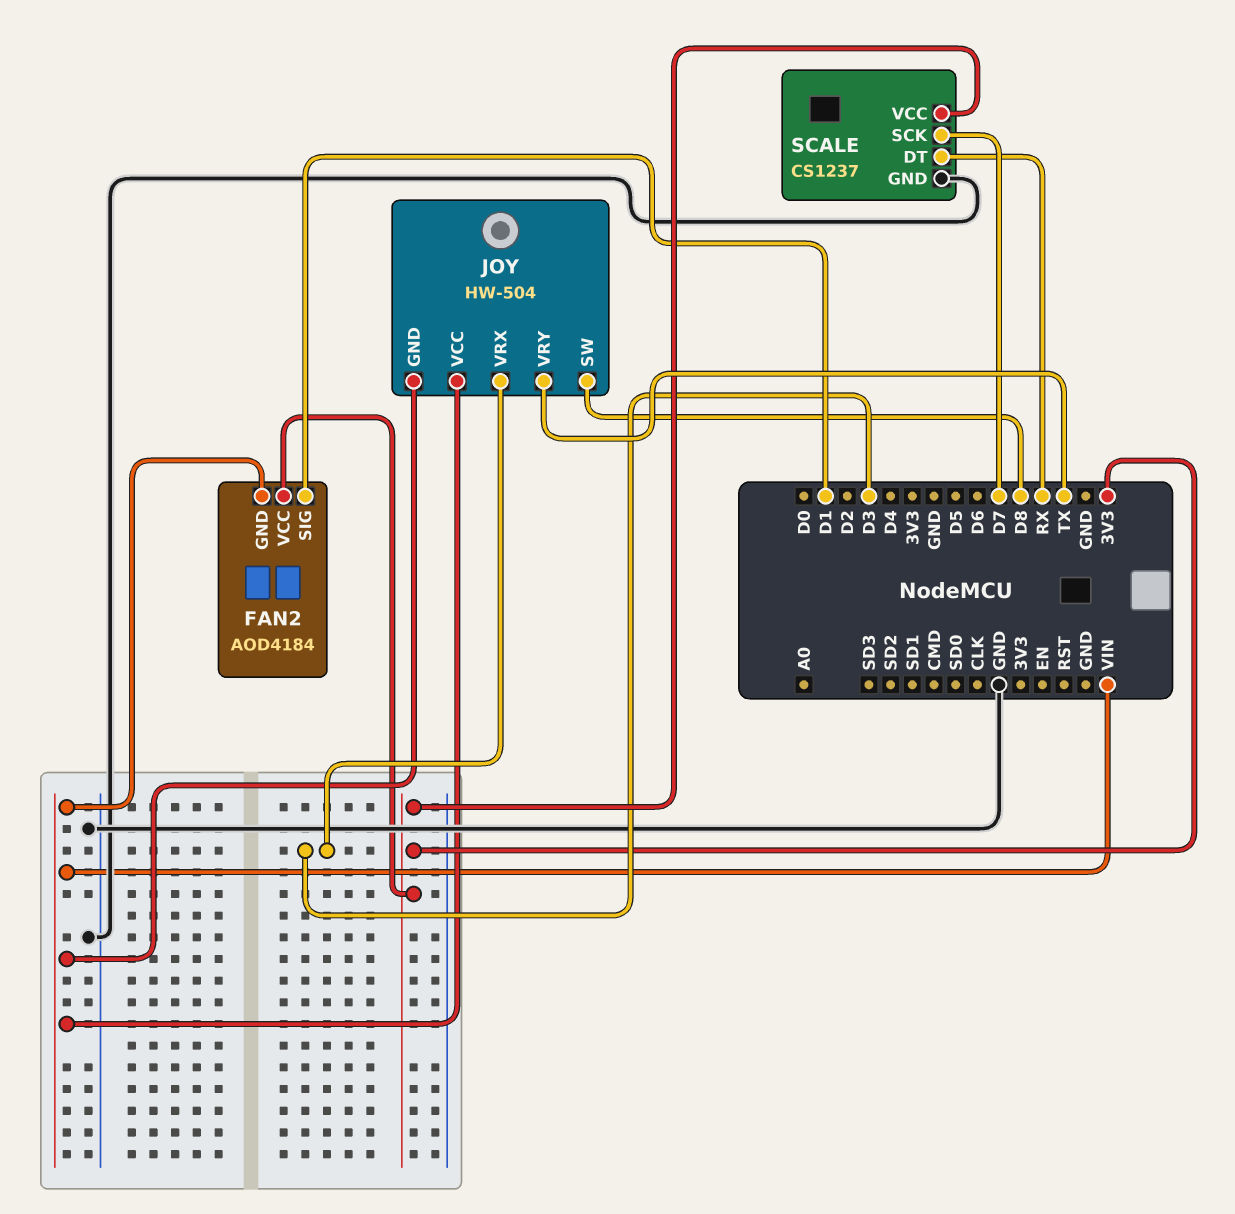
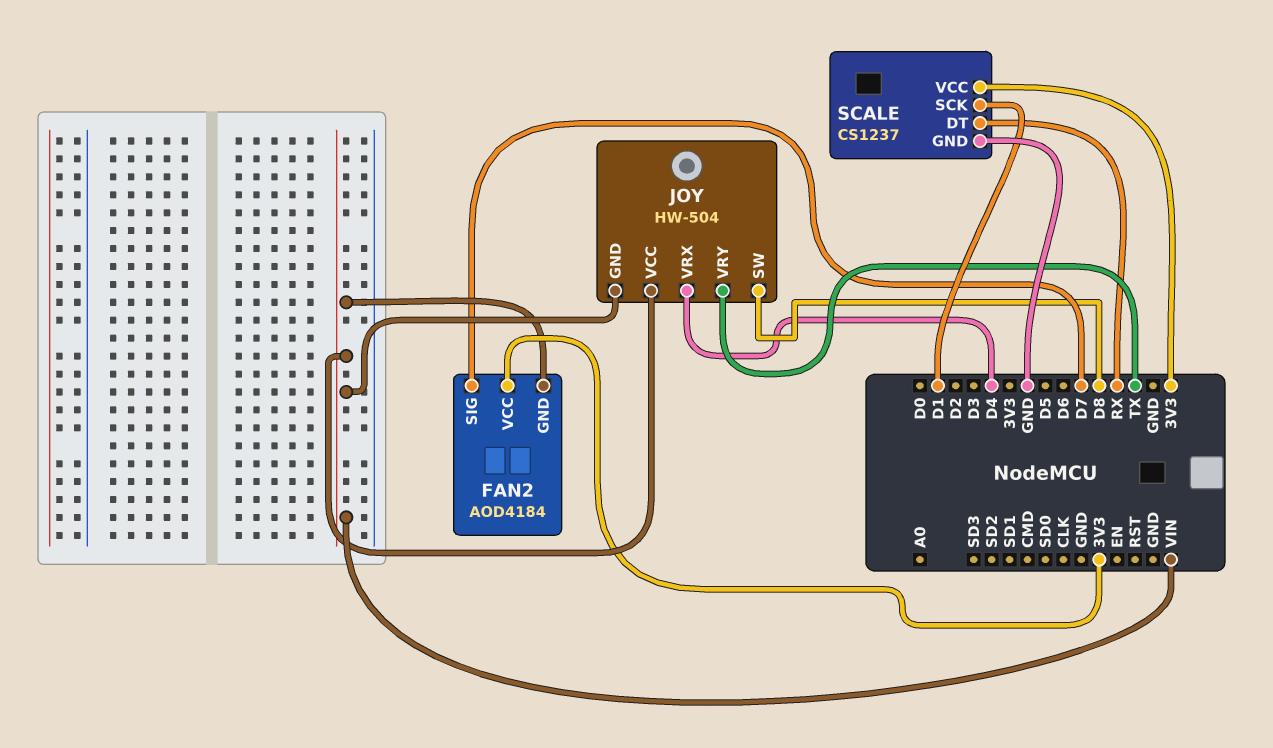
FAN2 pin SIG: D1 -> D7
JOY pin VRX: D3 -> D4
SCALE pin SCK: D7 -> D1

